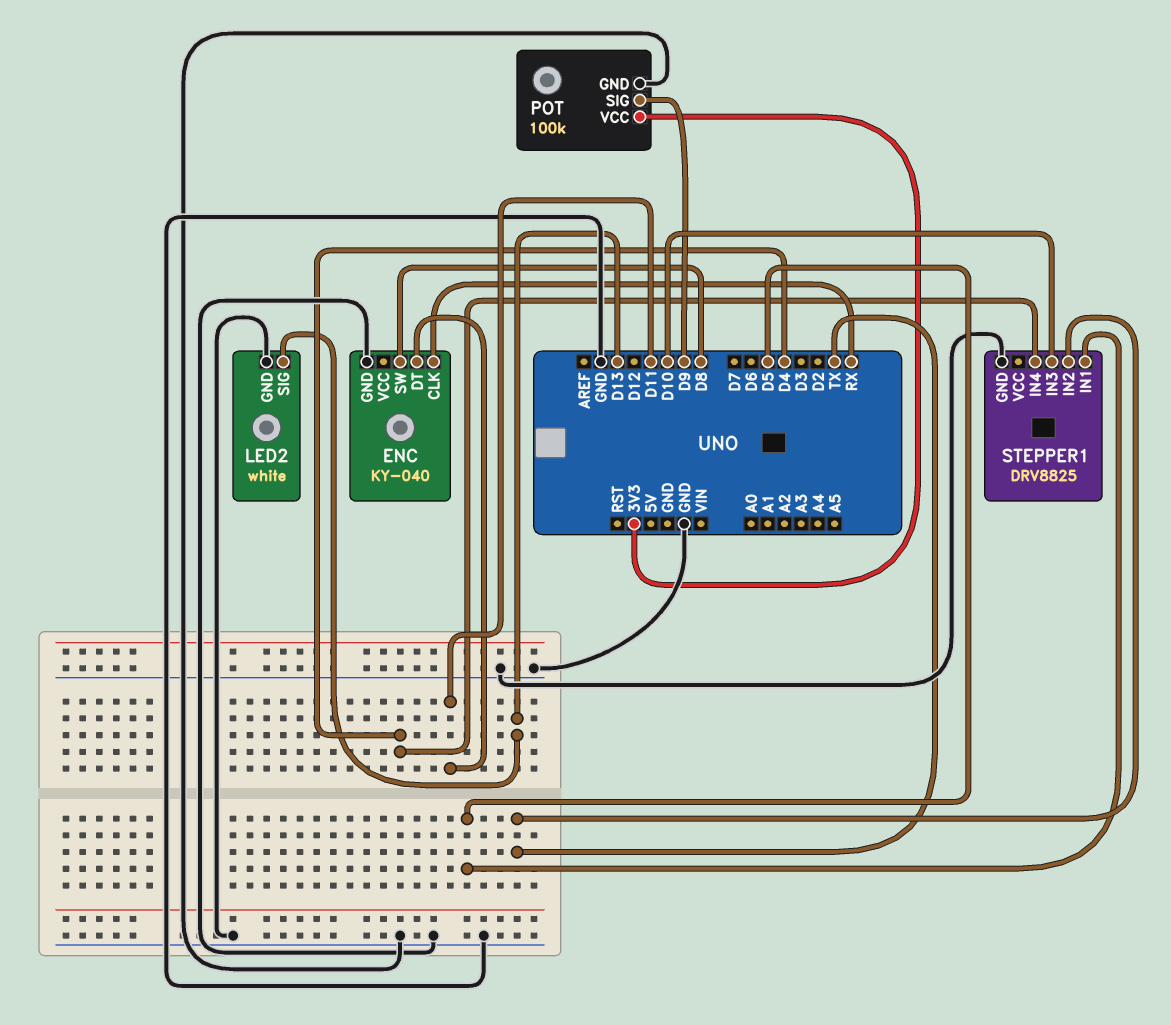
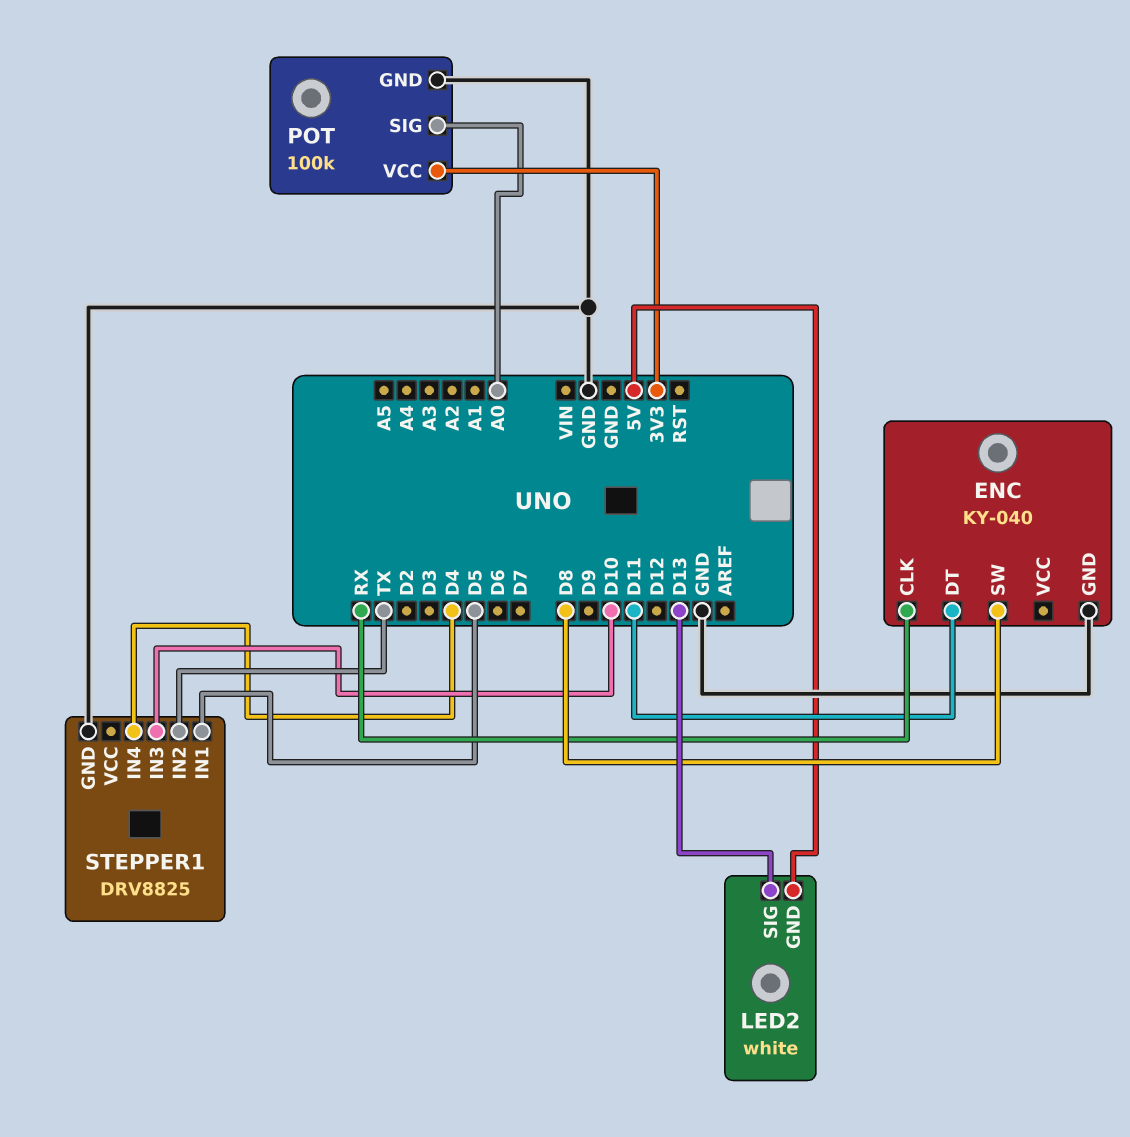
LED2 pin GND: GND -> 5V
POT pin SIG: D9 -> A0

